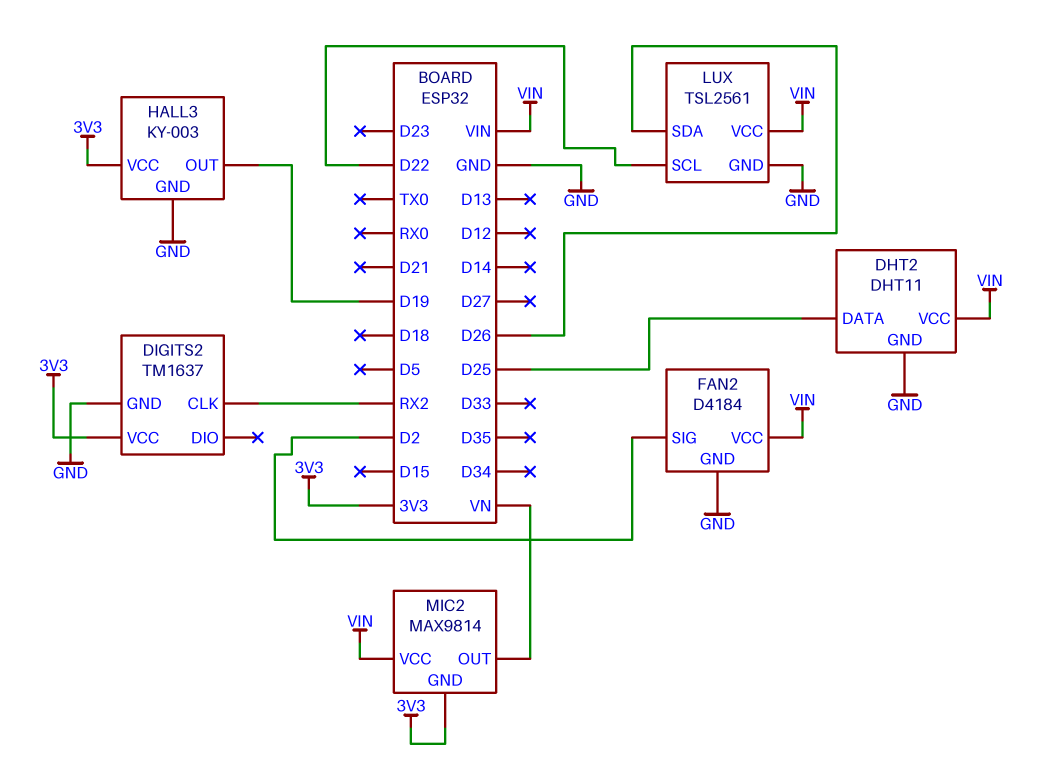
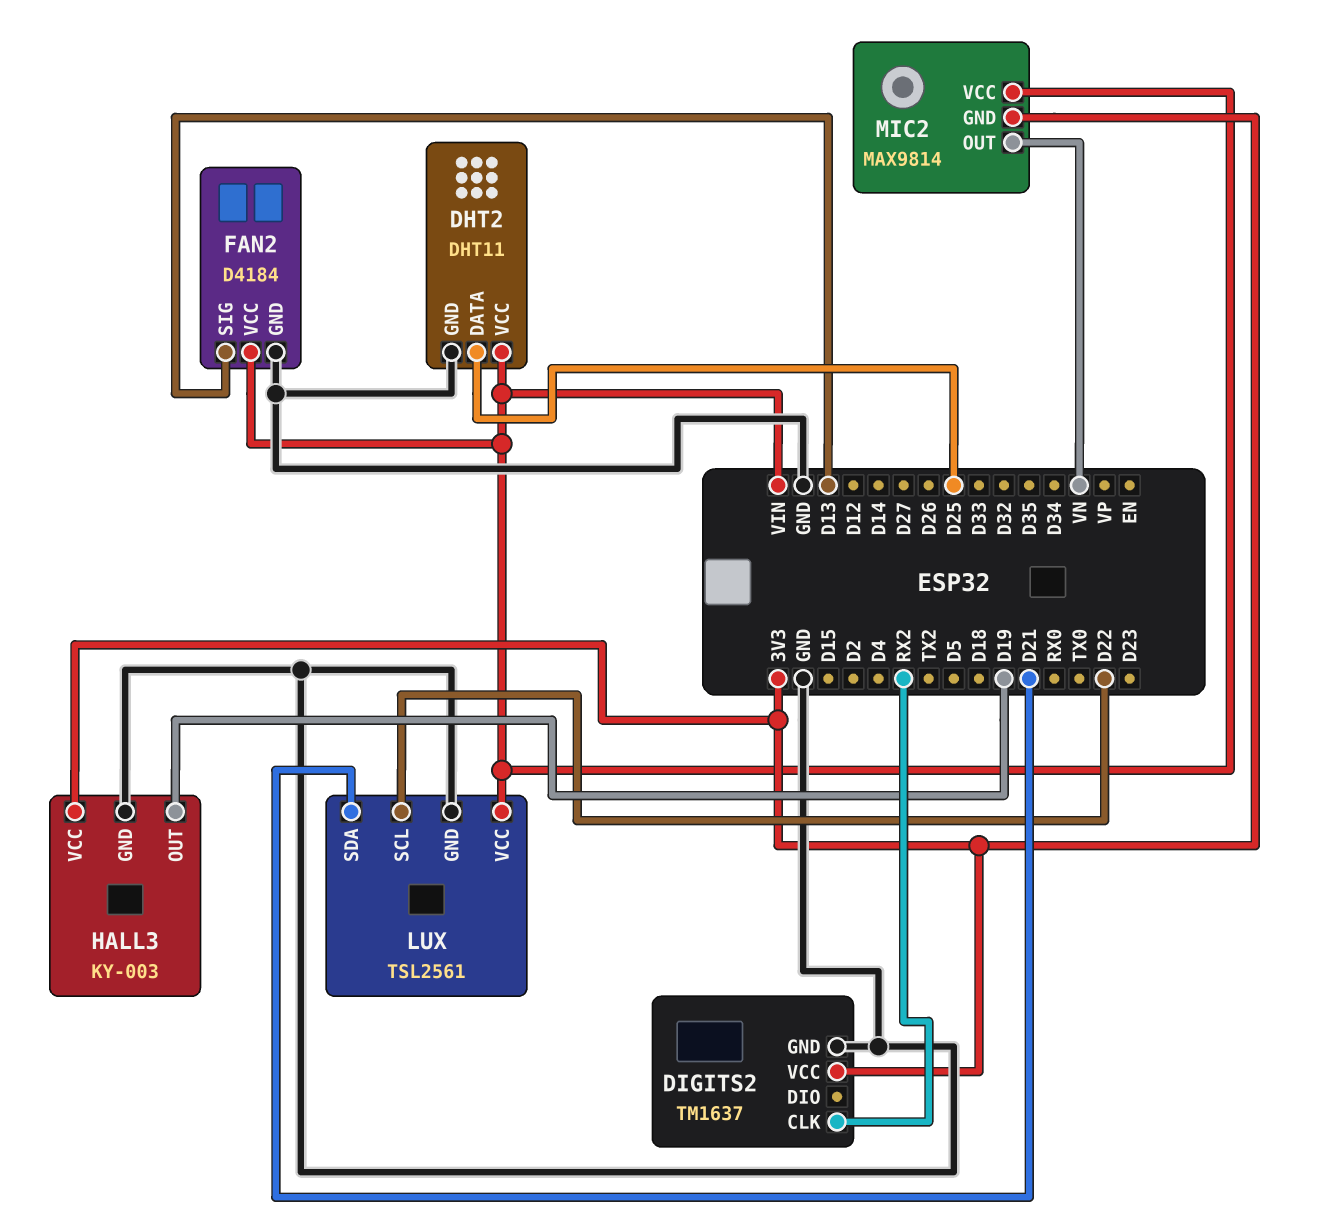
FAN2 pin SIG: D2 -> D13
LUX pin SDA: D26 -> D21

